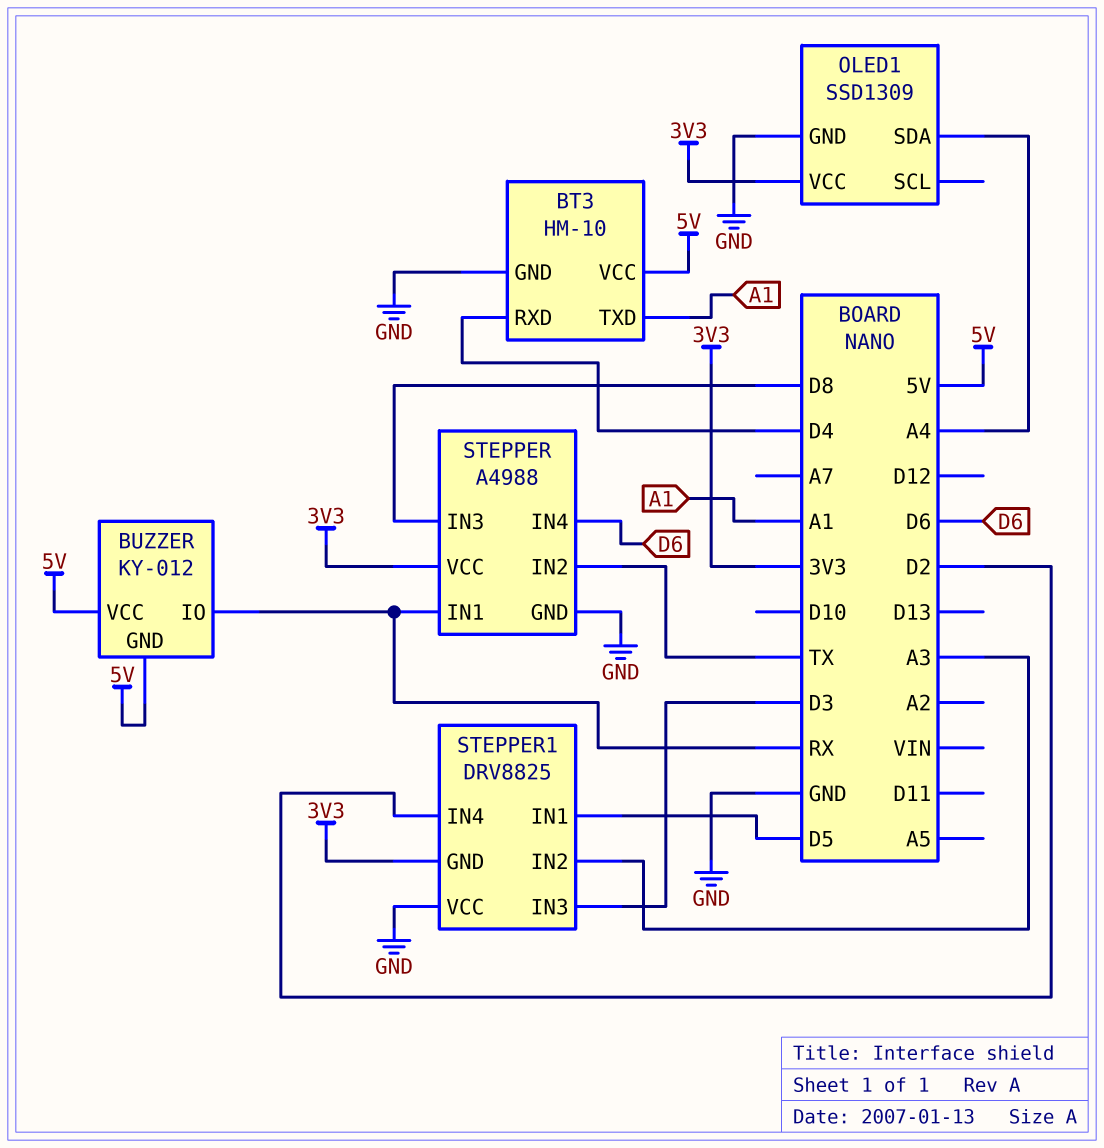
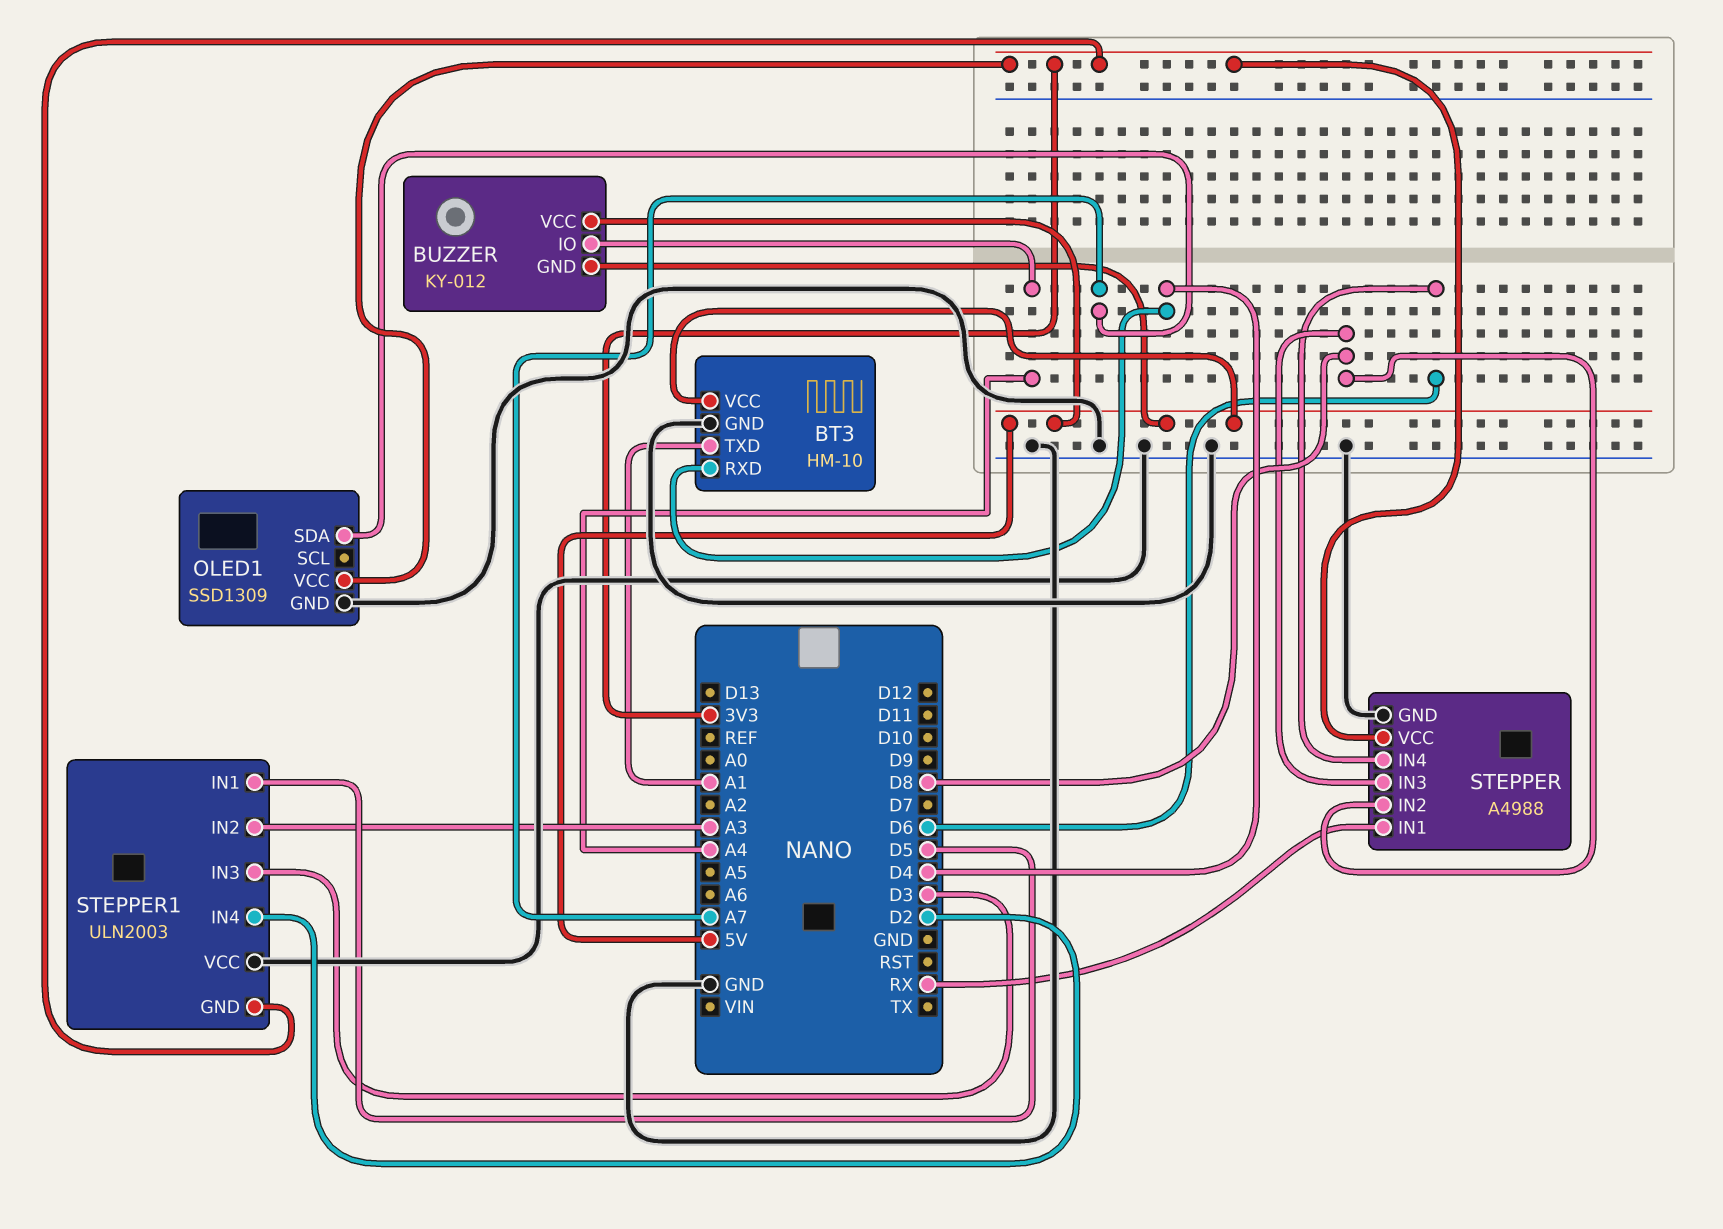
BUZZER pin IO: RX -> A4
OLED1 pin SDA: A4 -> A7
STEPPER pin IN2: TX -> D8
STEPPER1: DRV8825 -> ULN2003

